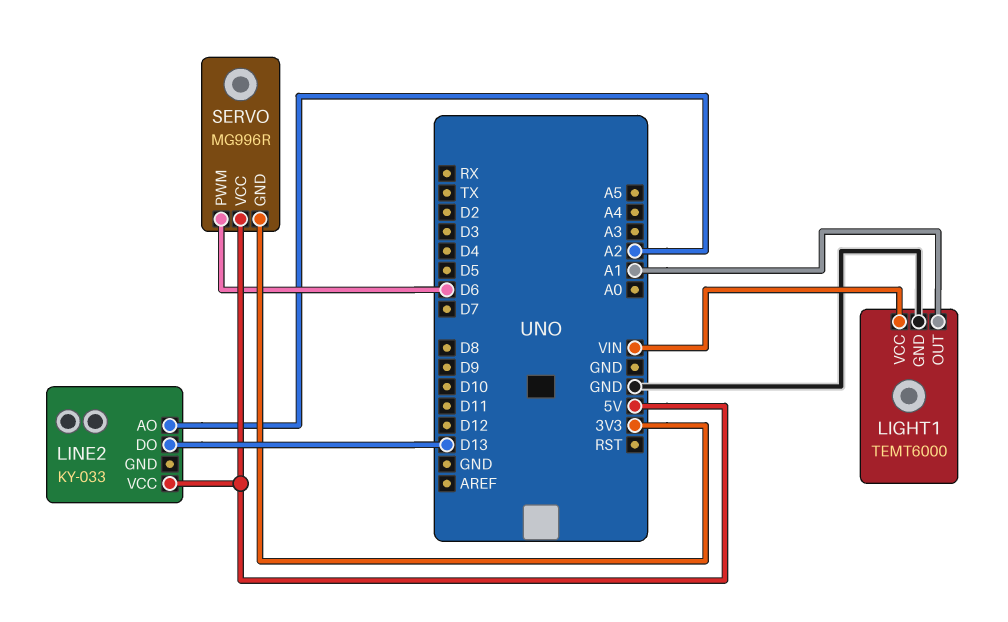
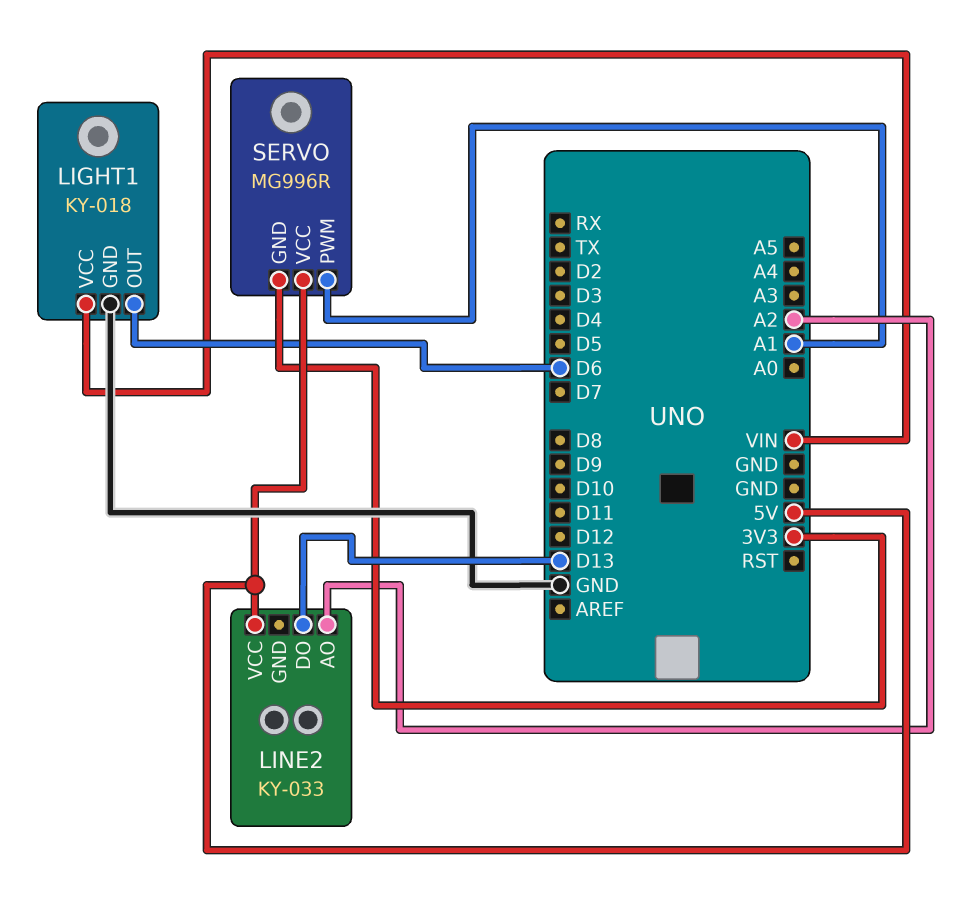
LIGHT1: TEMT6000 -> KY-018
LIGHT1 pin OUT: A1 -> D6
SERVO pin PWM: D6 -> A1

